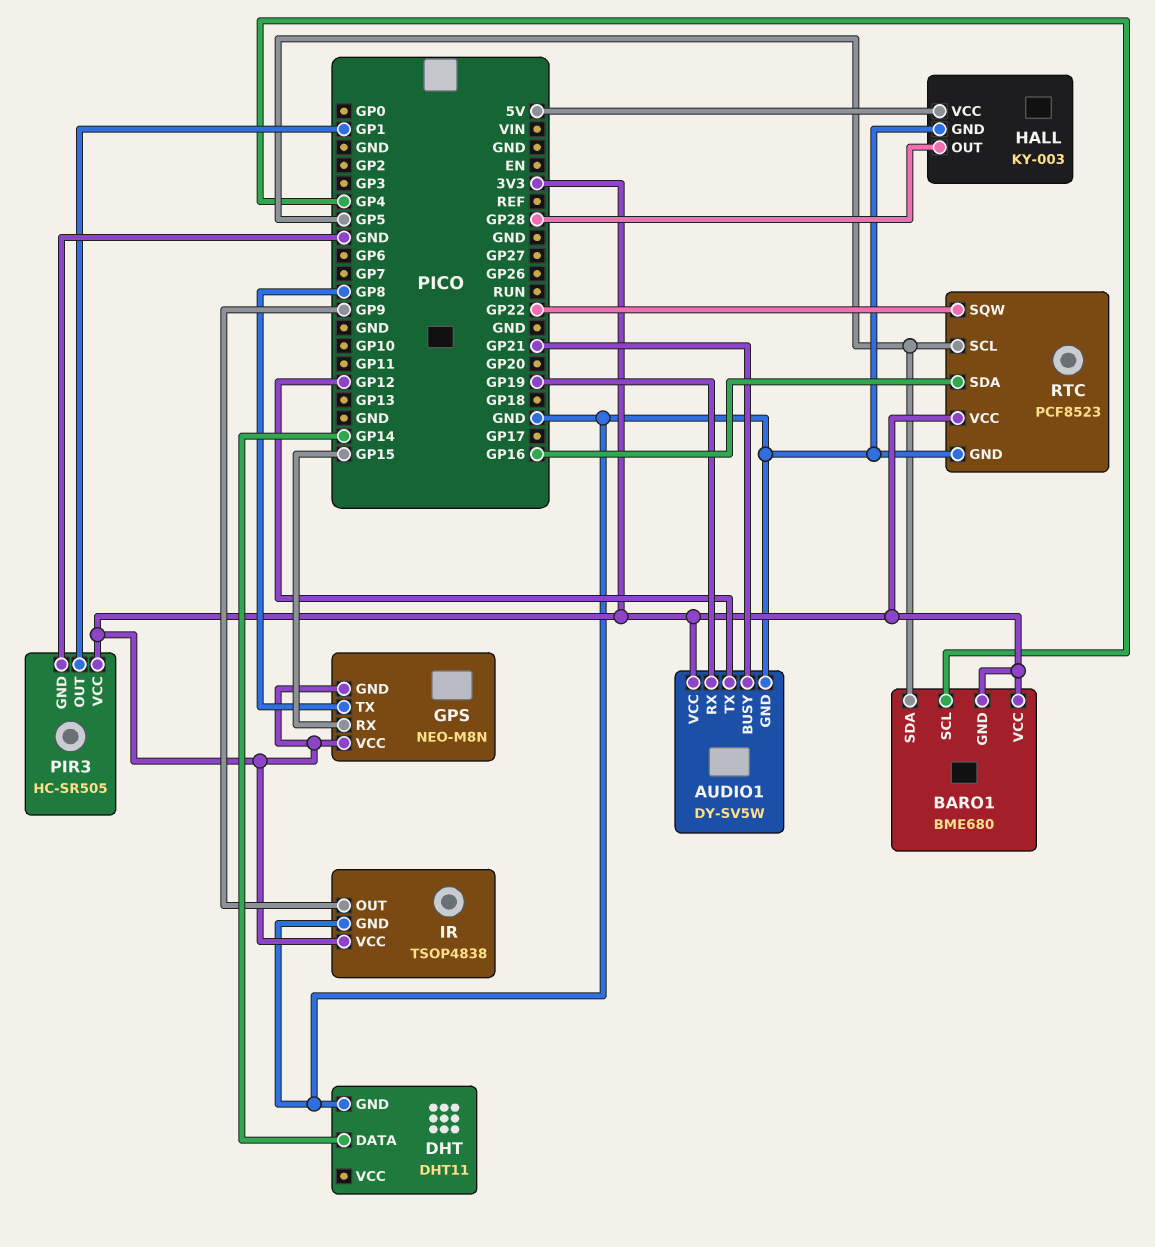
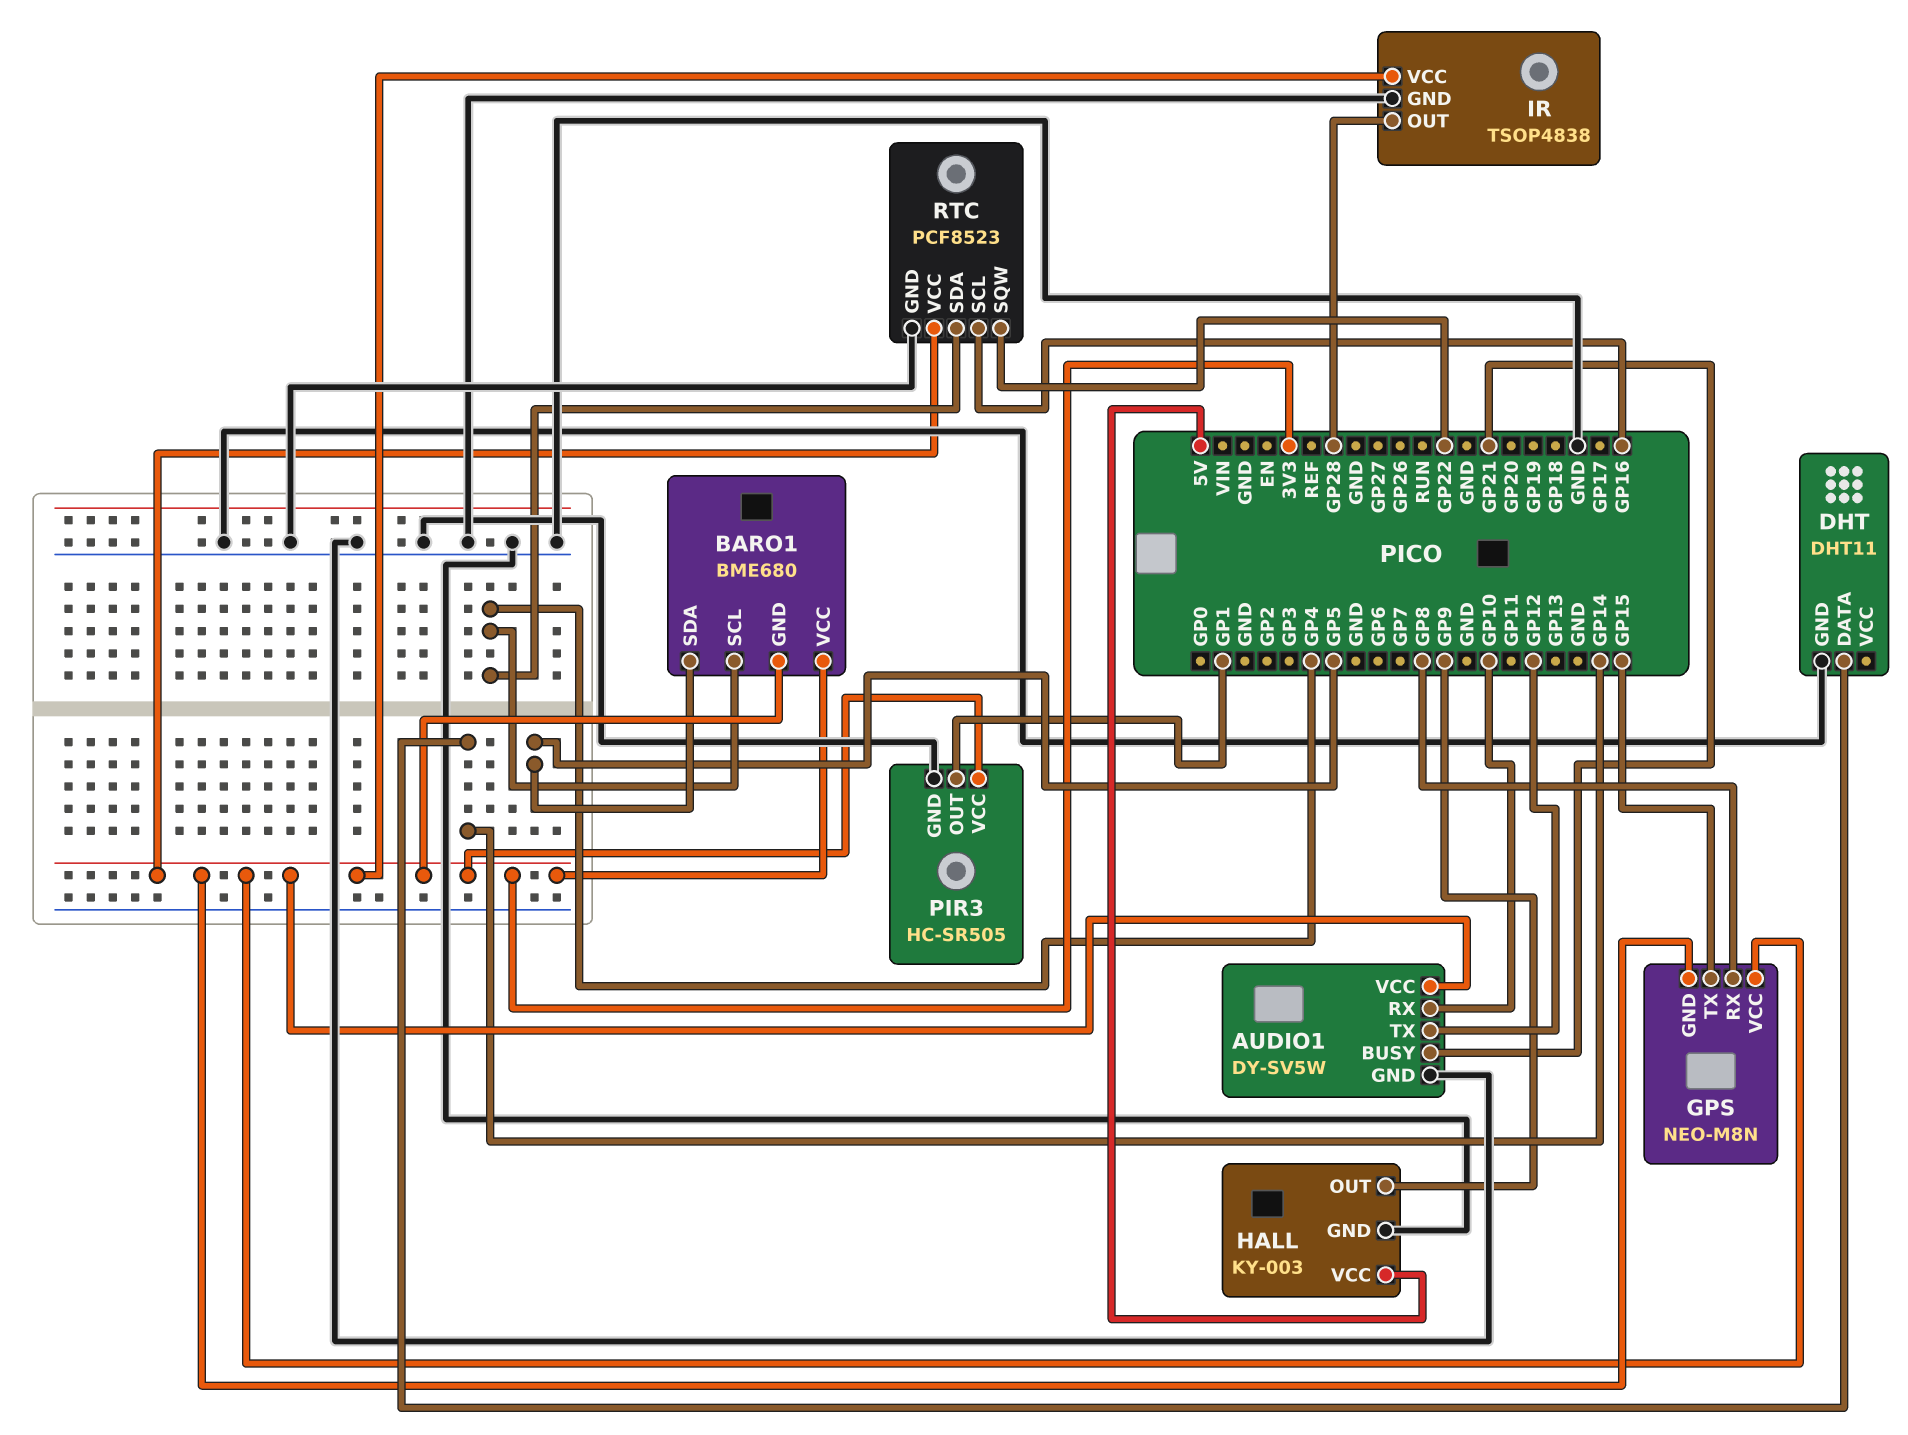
AUDIO1 pin RX: GP19 -> GP10
GPS pin RX: GP15 -> GP8
GPS pin TX: GP8 -> GP15
HALL pin OUT: GP28 -> GP9
IR pin OUT: GP9 -> GP28
RTC pin SCL: GP5 -> GP16
RTC pin SDA: GP16 -> GP4

